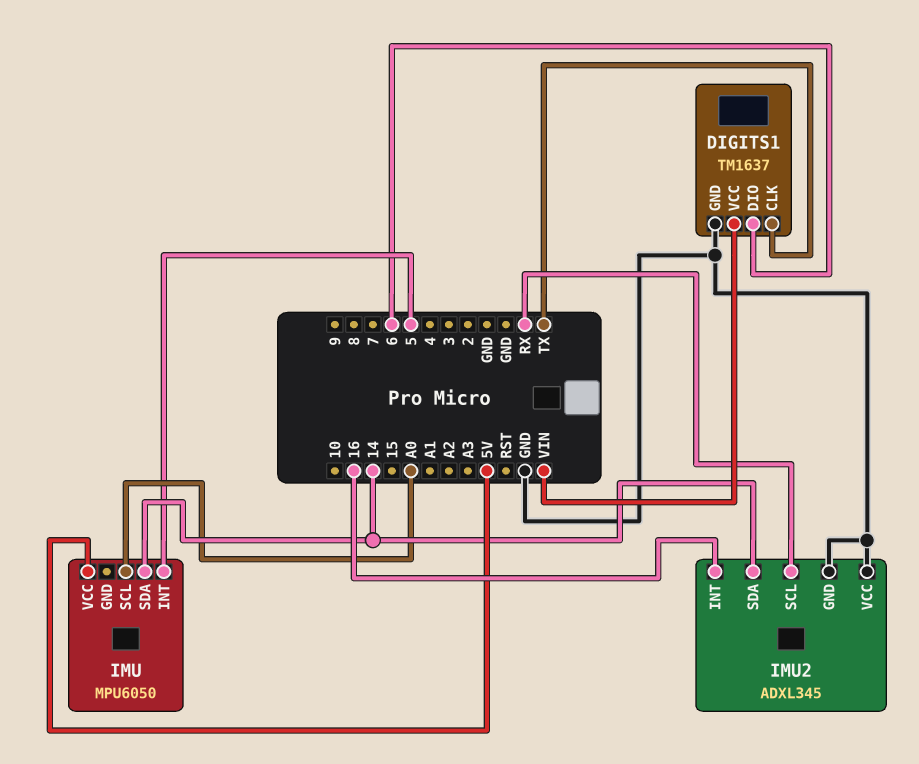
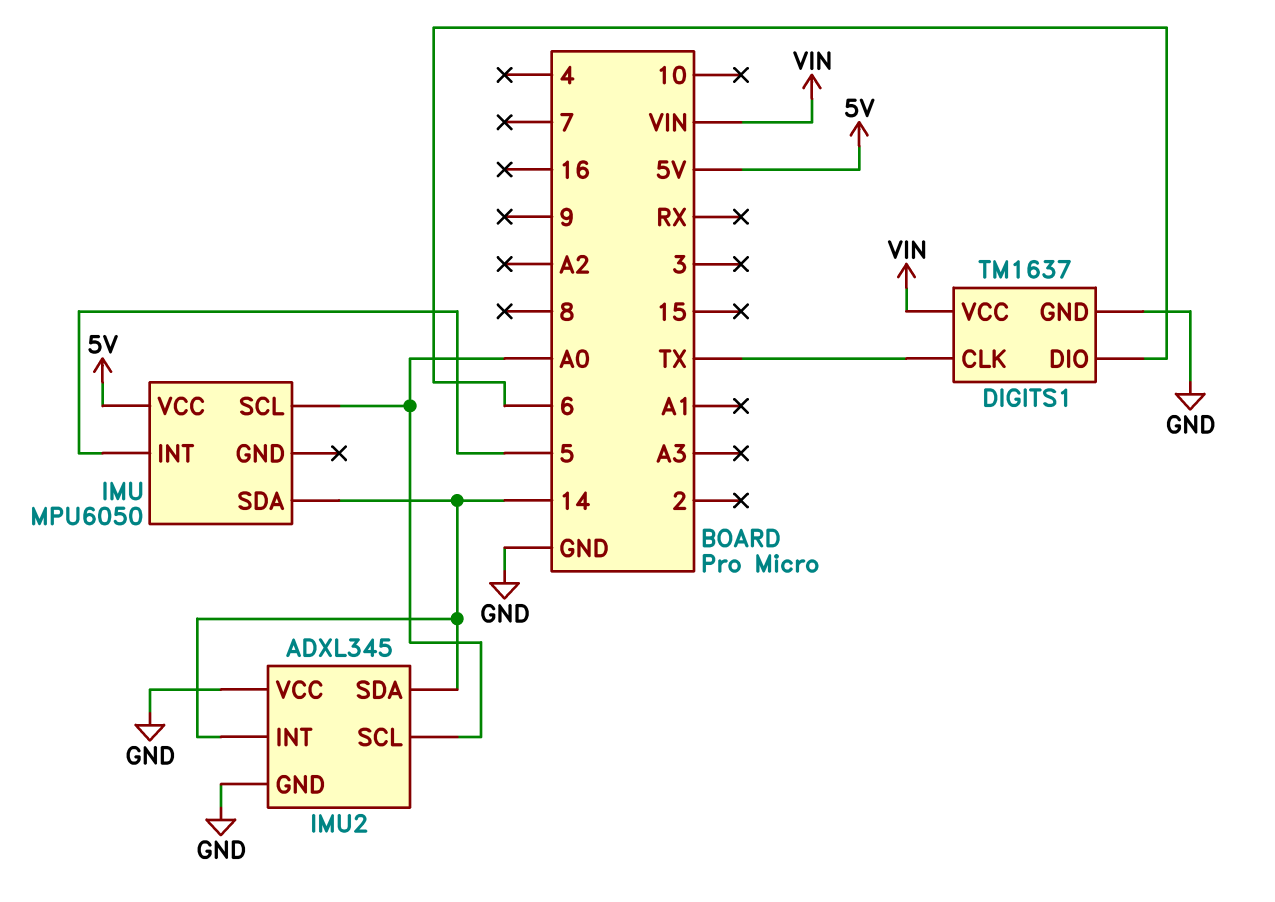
IMU2 pin INT: 16 -> 14
IMU2 pin SCL: RX -> A0

